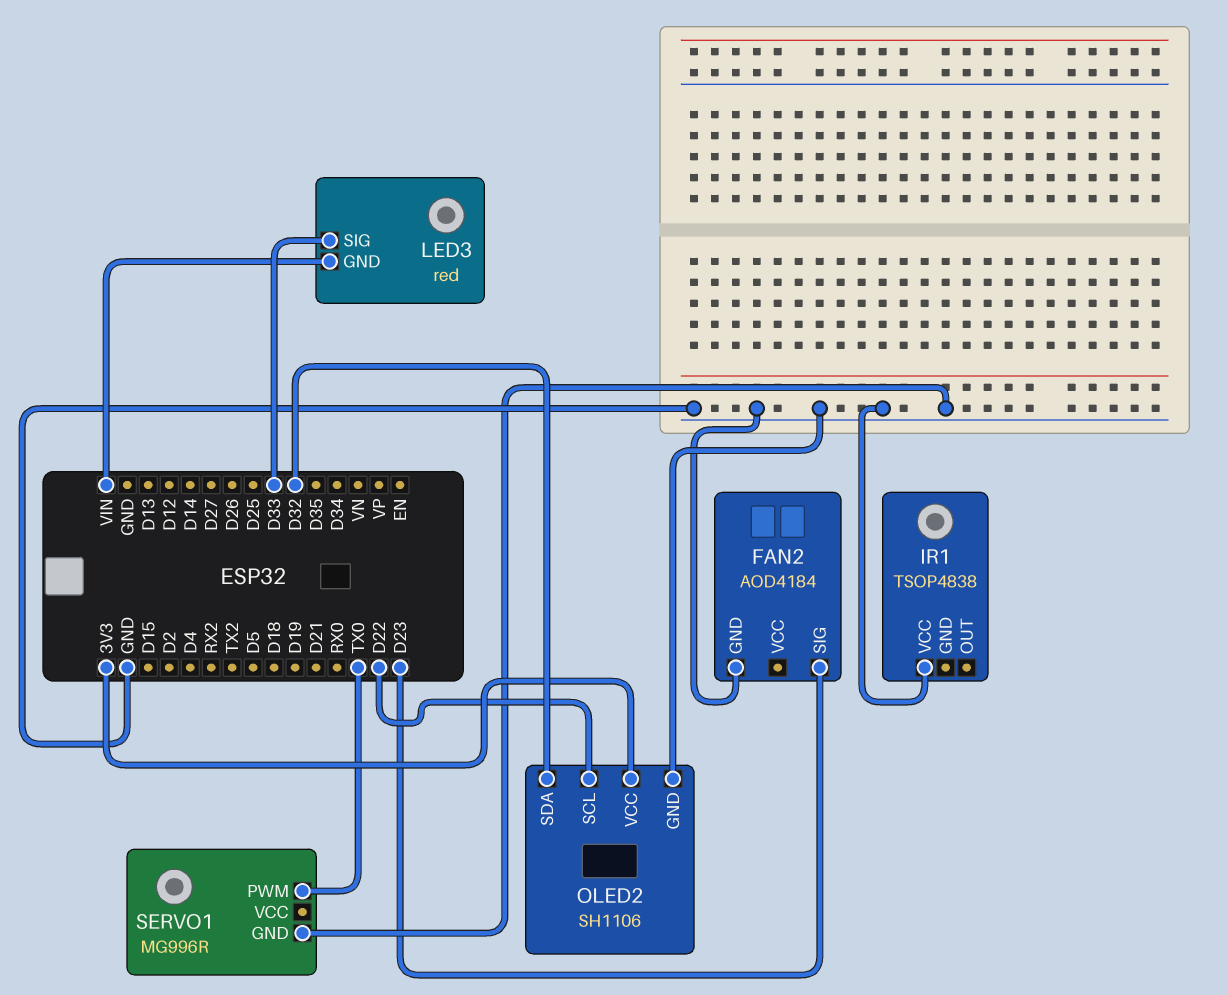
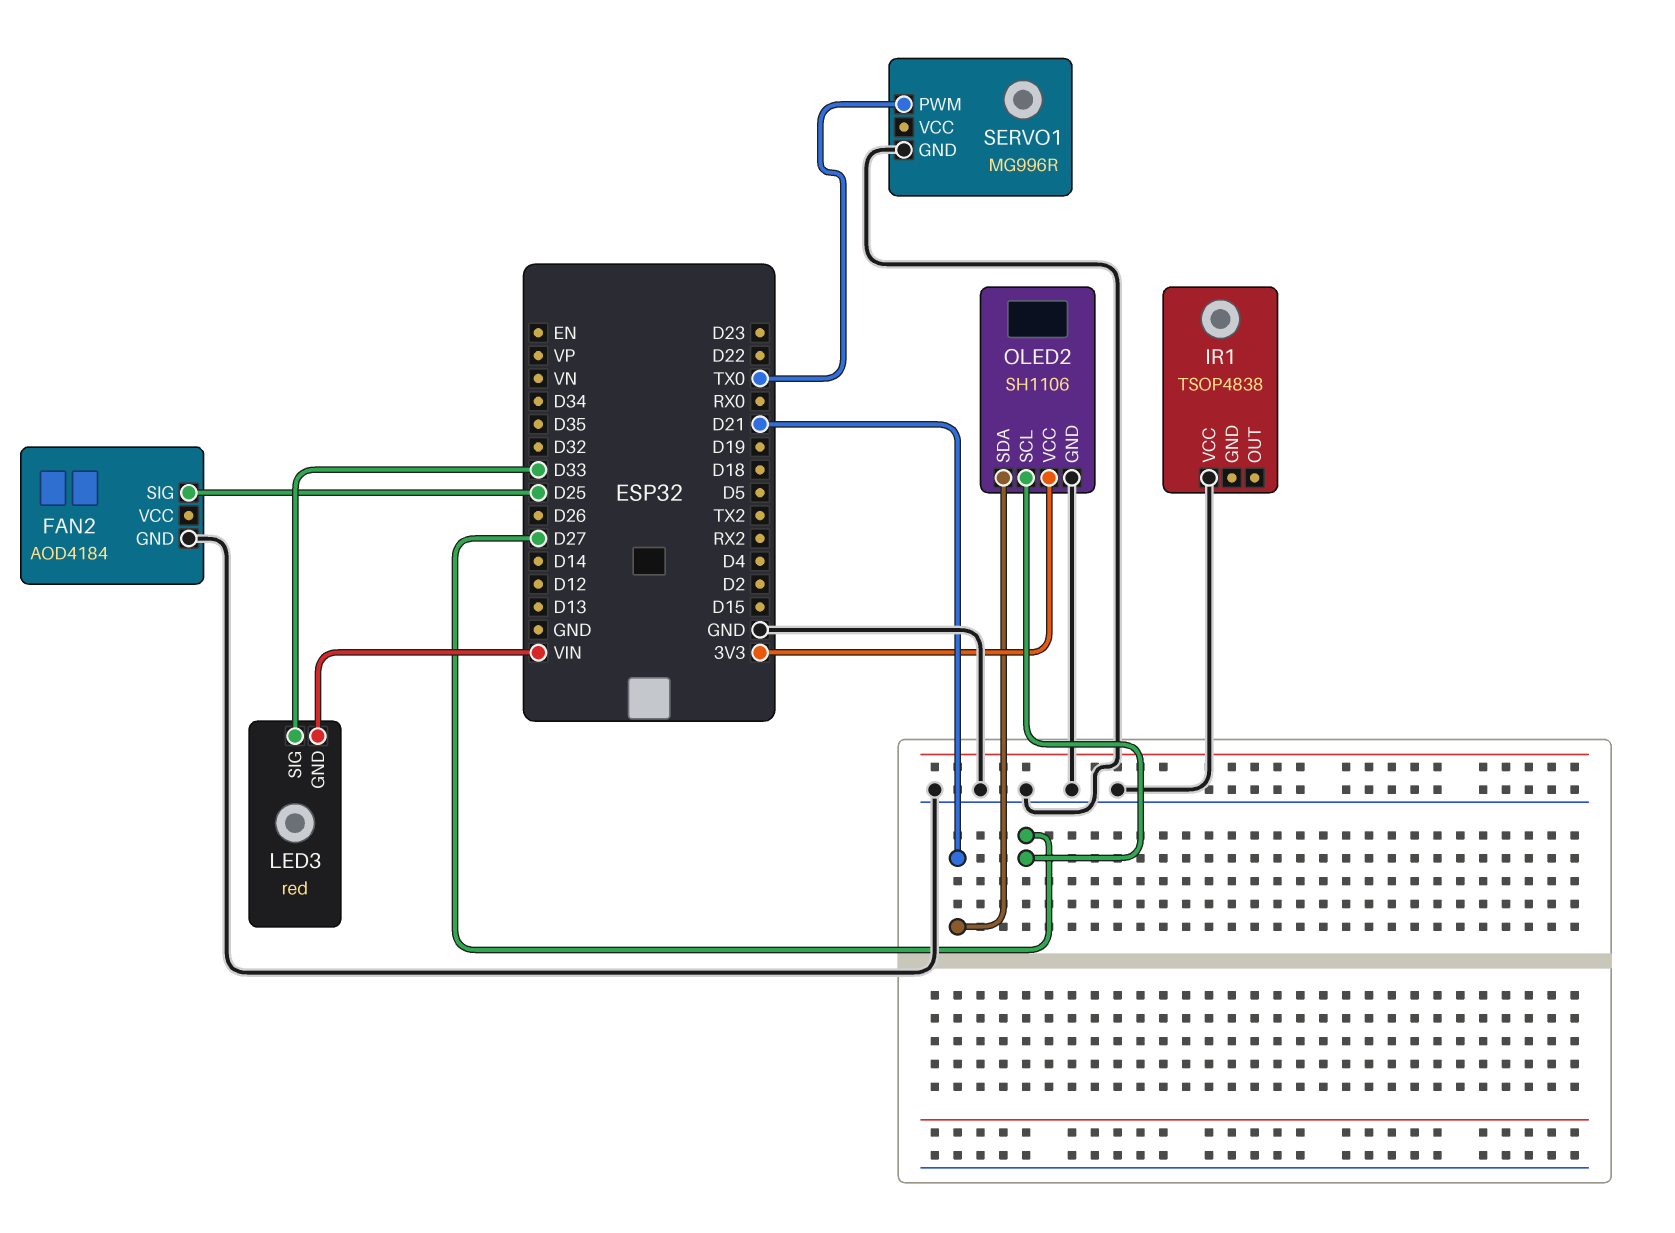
FAN2 pin SIG: D23 -> D25
OLED2 pin SCL: D22 -> D27
OLED2 pin SDA: D32 -> D21

